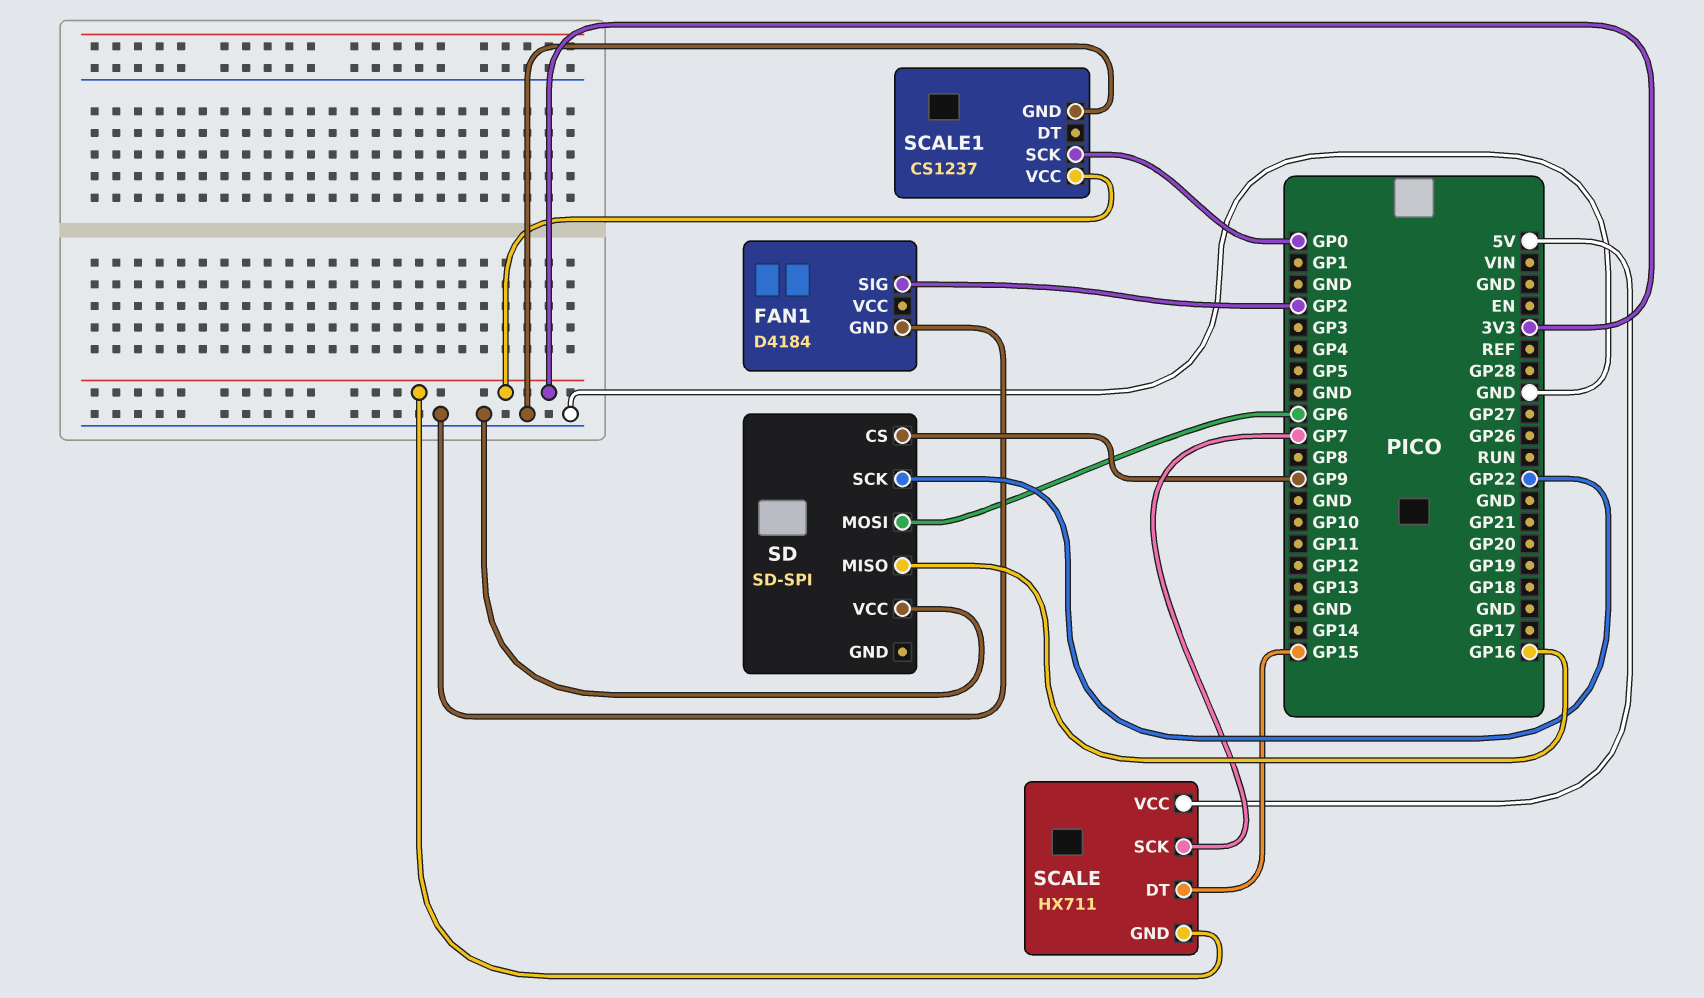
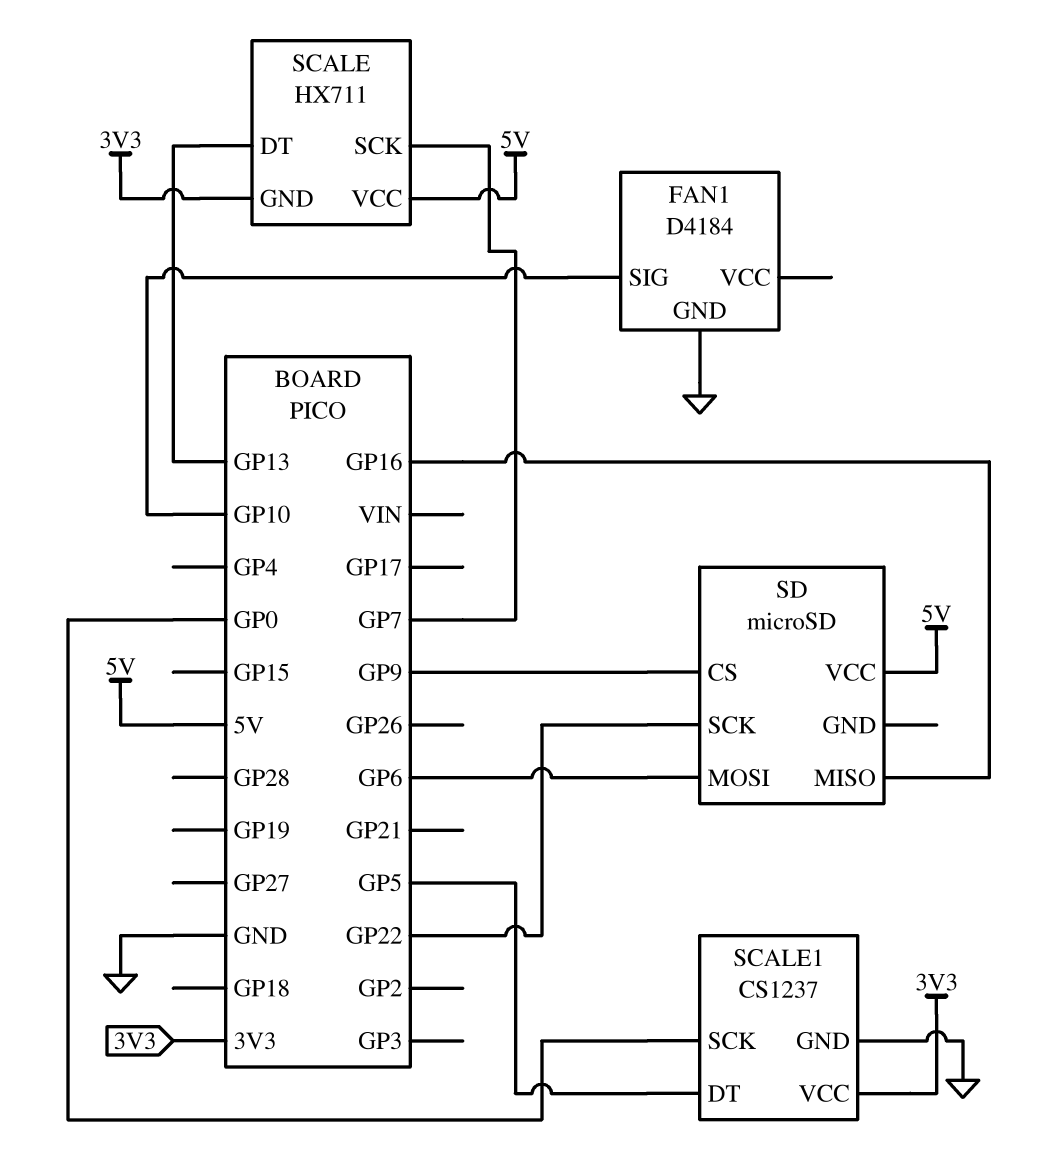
FAN1 pin SIG: GP2 -> GP10
SCALE pin DT: GP15 -> GP13
SCALE1 pin DT: none -> GP5
SD: SD-SPI -> microSD
SD pin VCC: GND -> 5V

